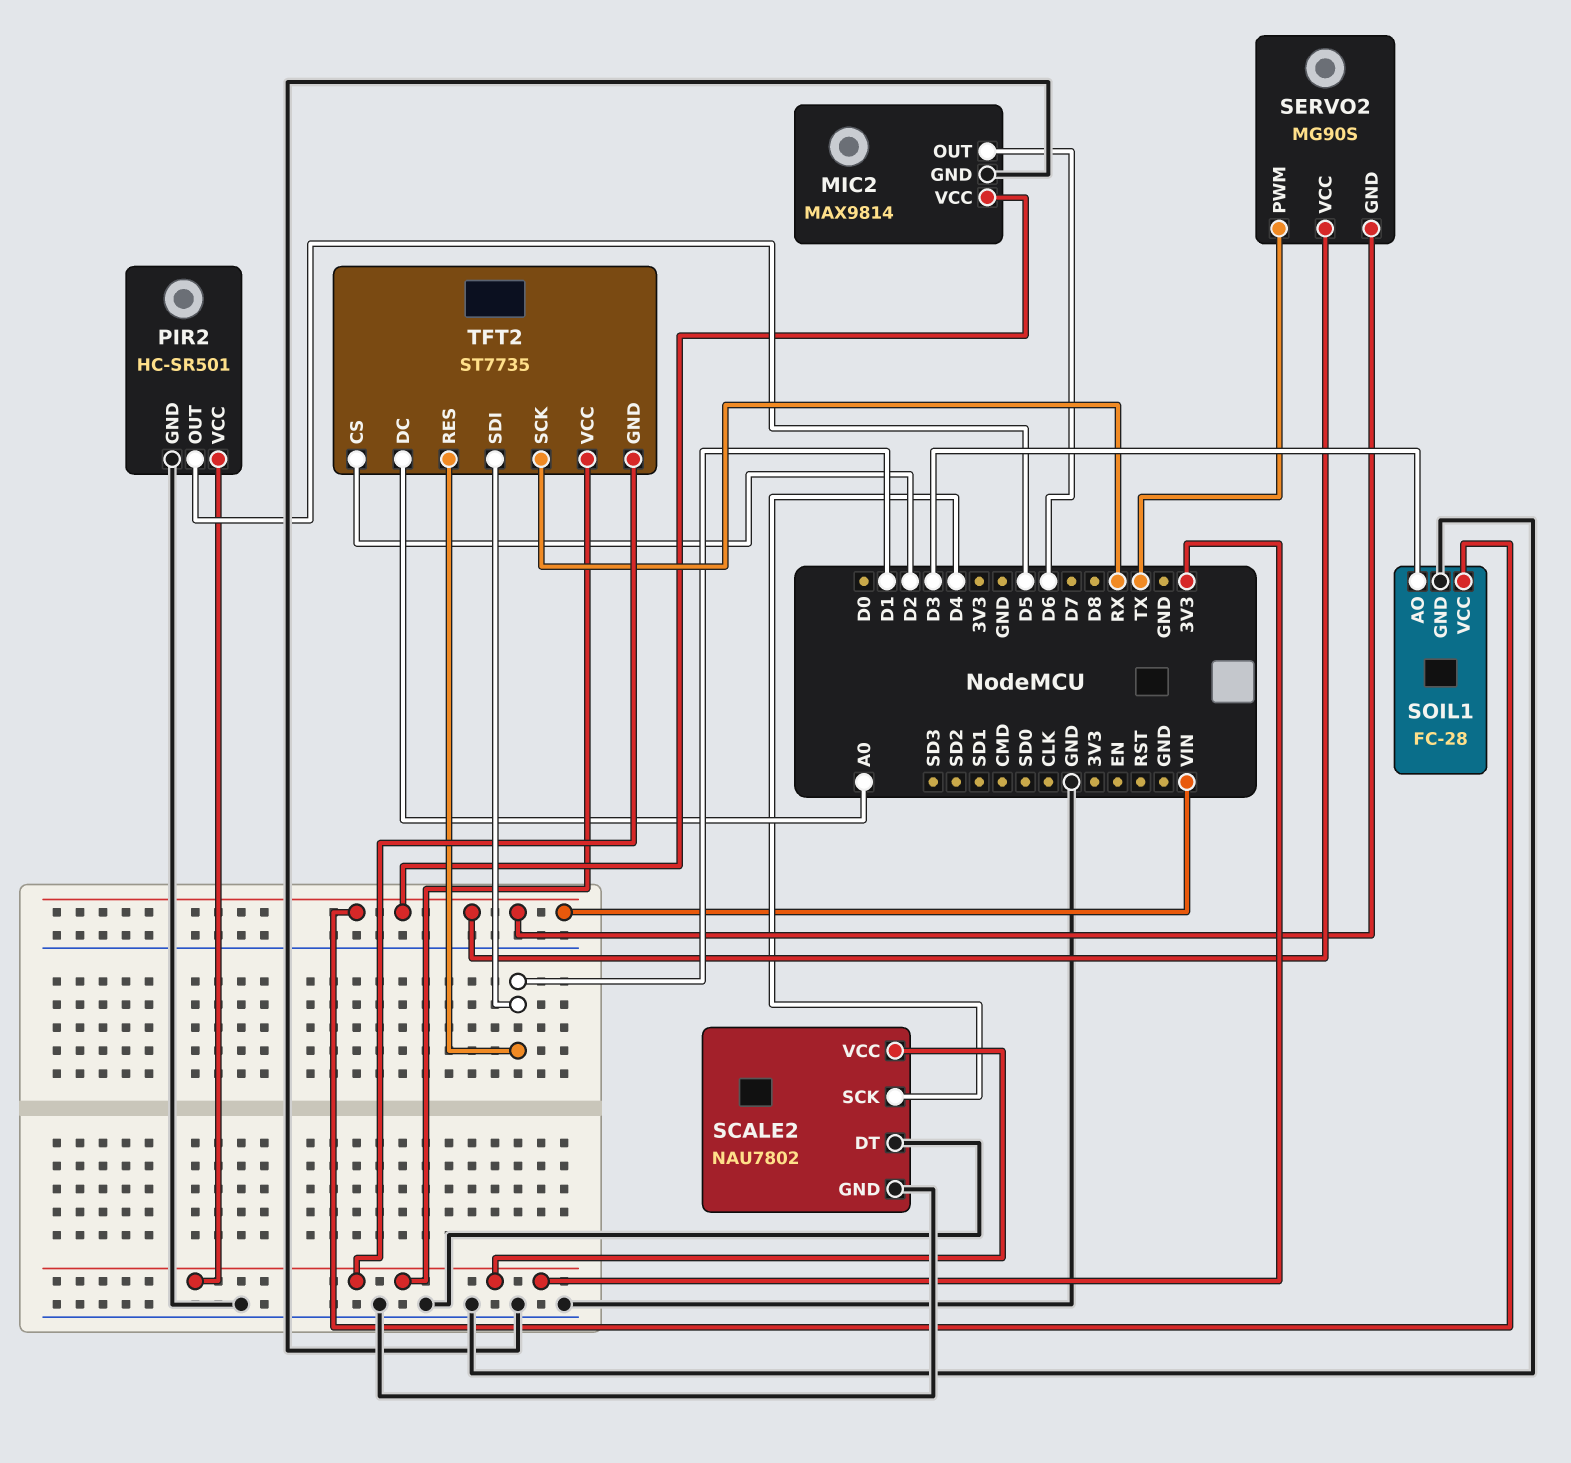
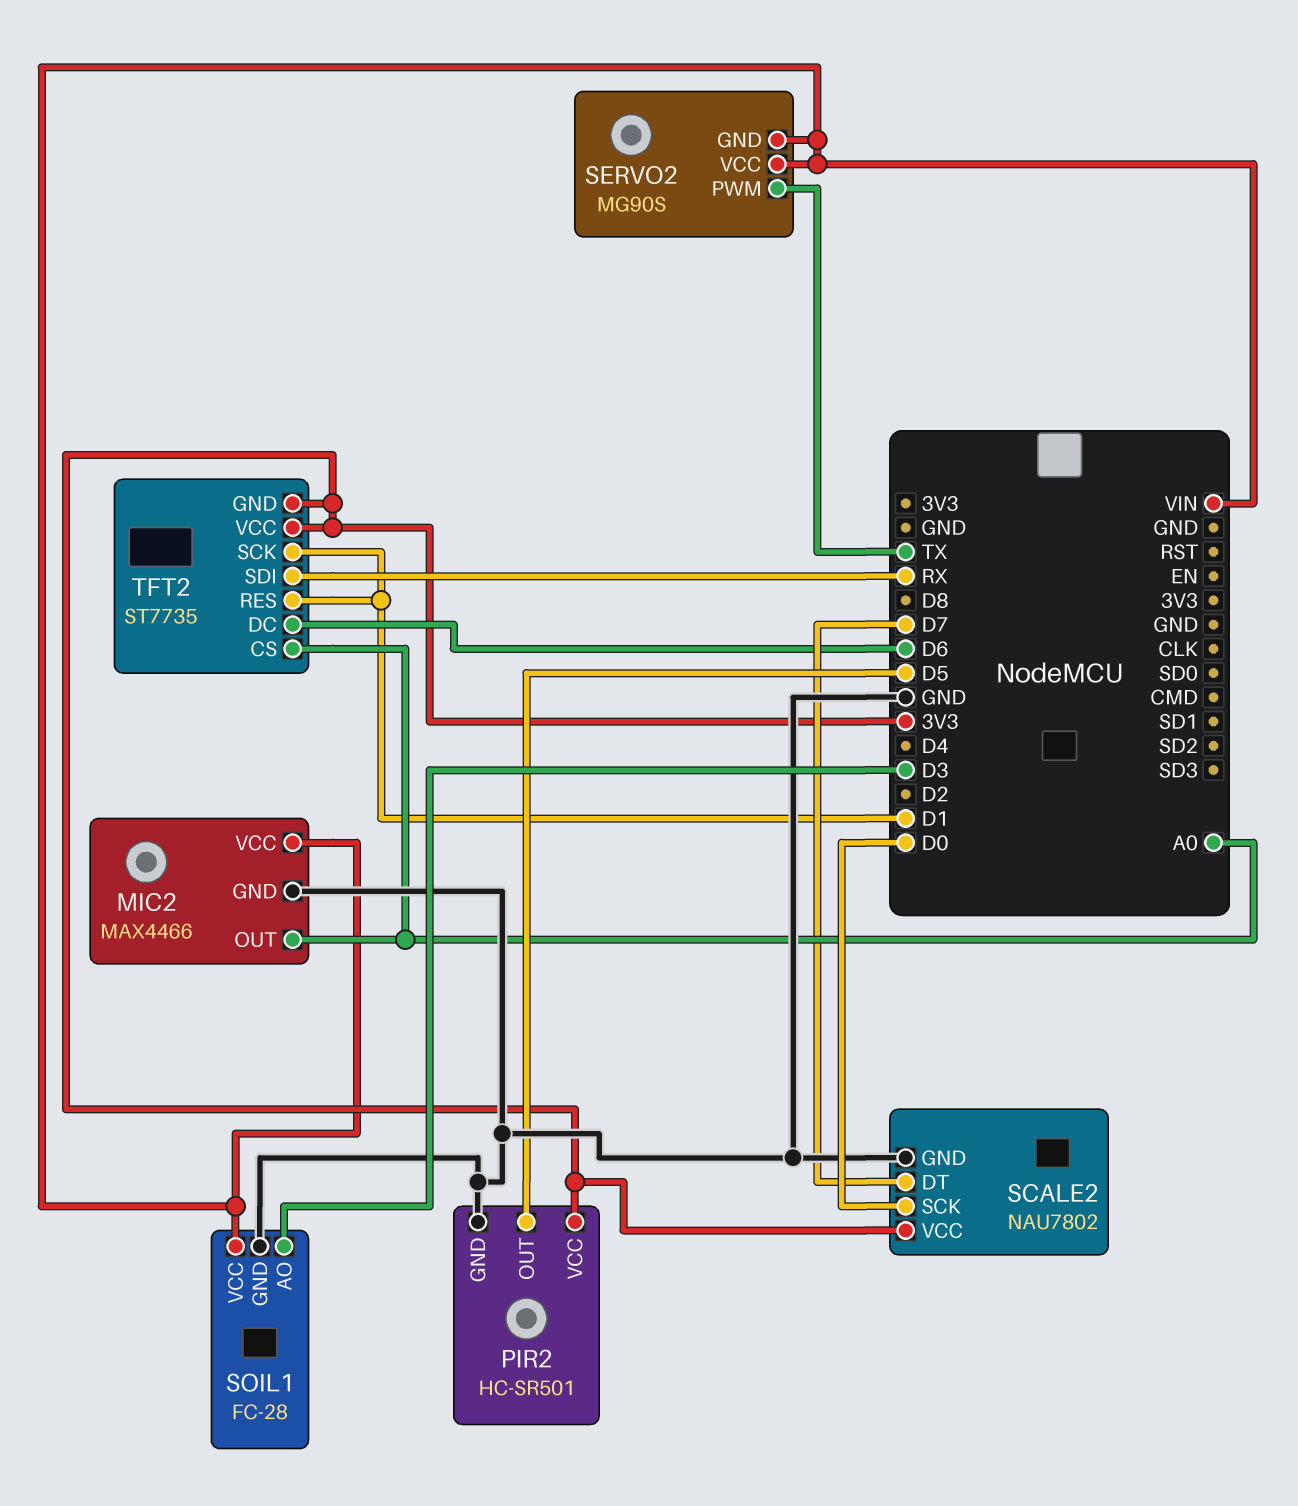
MIC2: MAX9814 -> MAX4466
MIC2 pin OUT: D6 -> A0
SCALE2 pin DT: GND -> D7
SCALE2 pin SCK: D4 -> D0
TFT2 pin CS: D2 -> A0
TFT2 pin DC: A0 -> D6
TFT2 pin SCK: RX -> D1
TFT2 pin SDI: D1 -> RX

